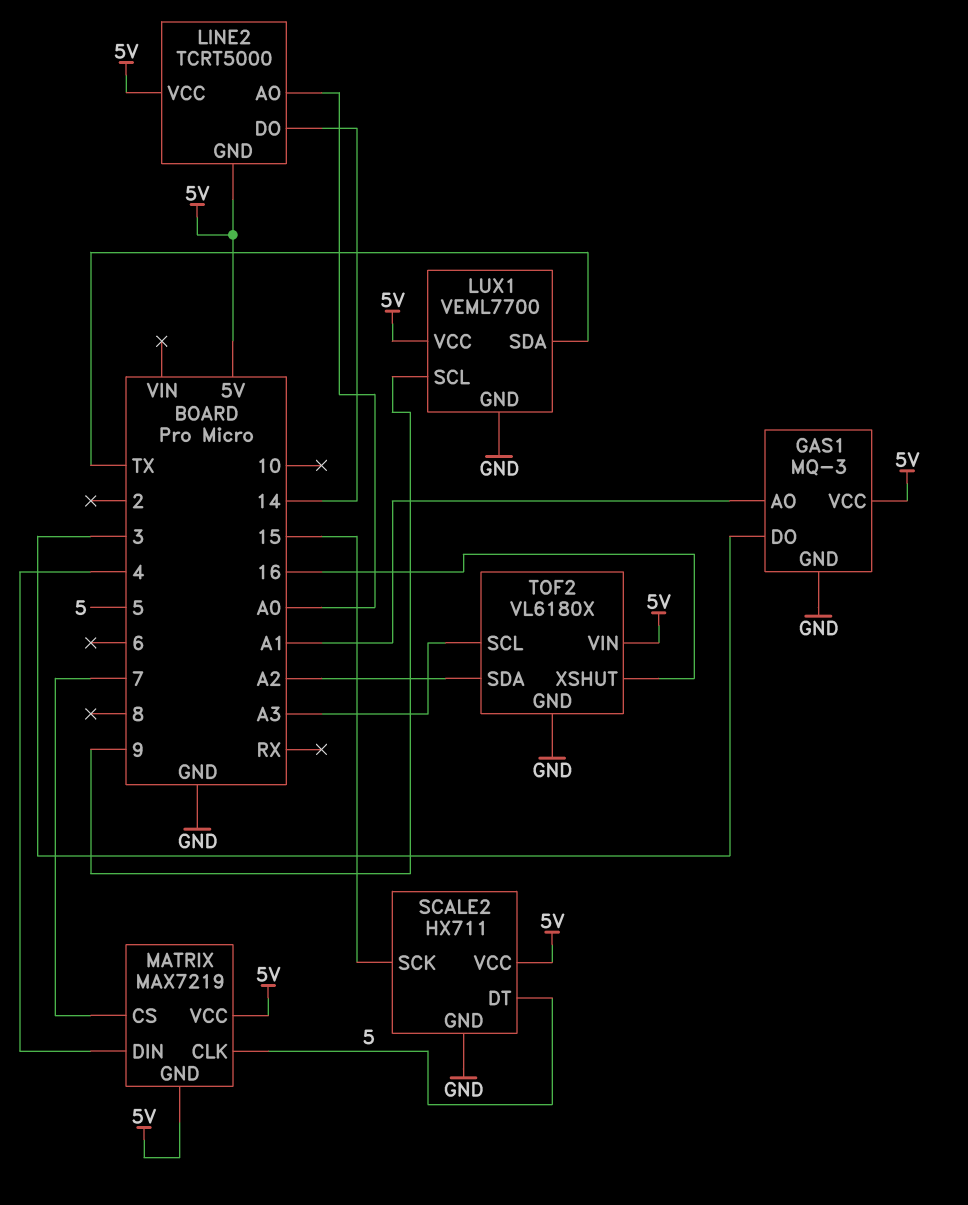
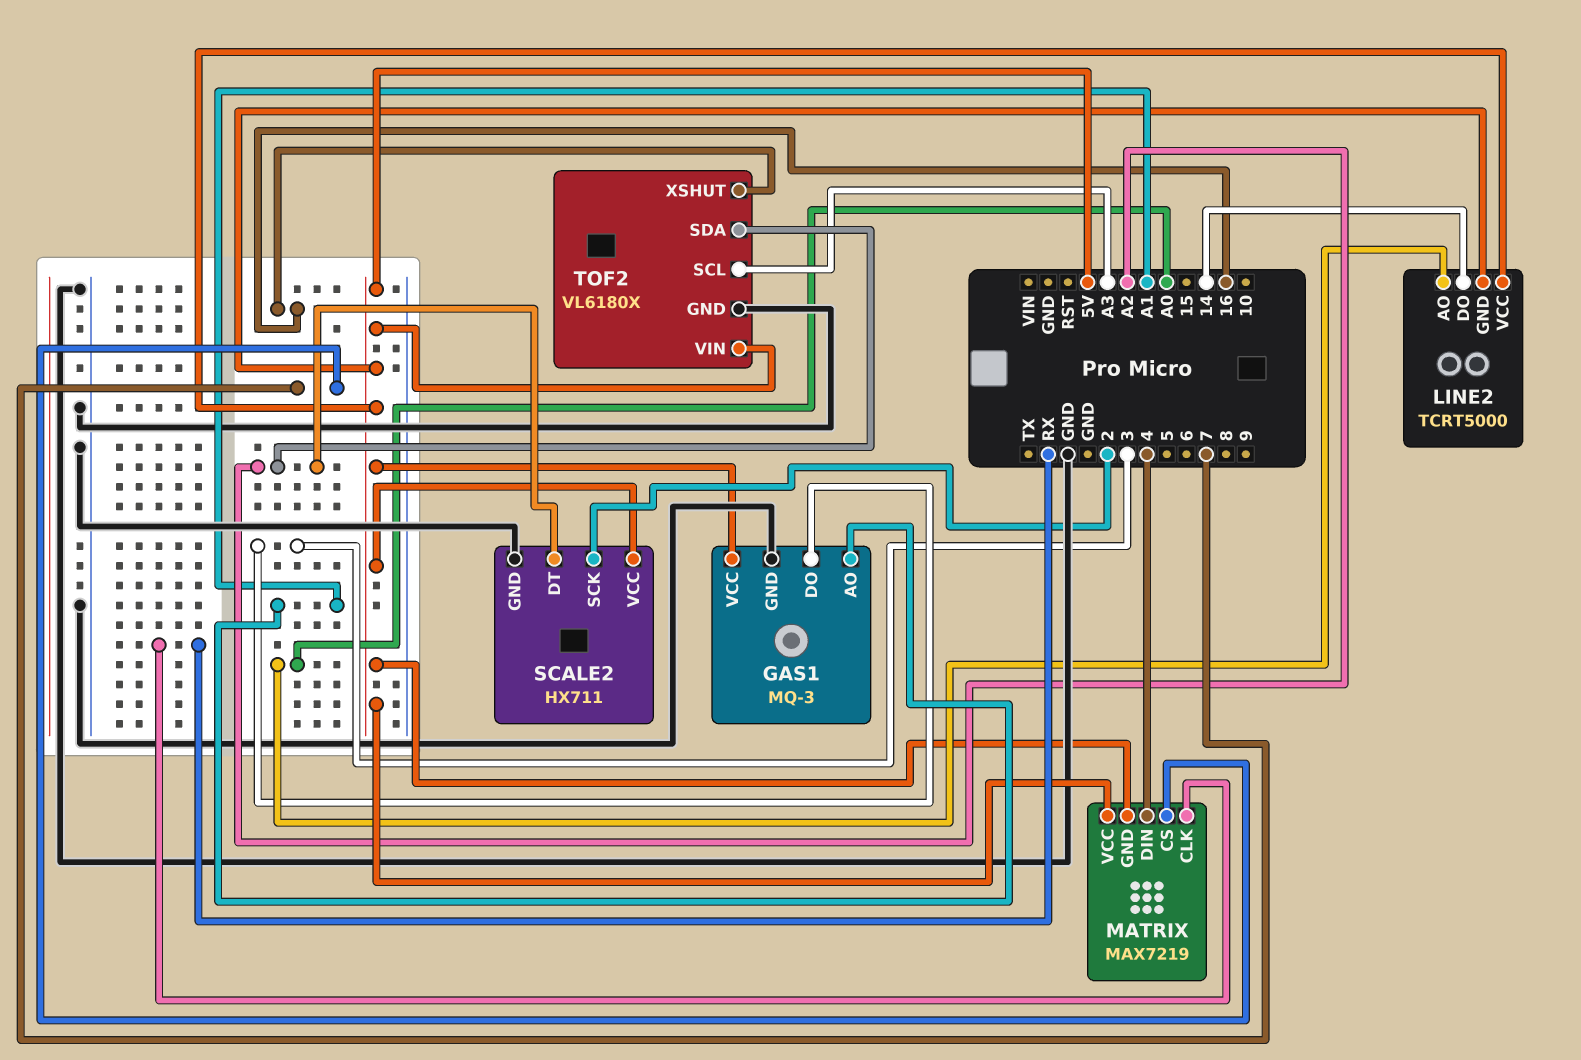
LUX1: VEML7700 -> none
LUX1 pin GND: GND -> none
LUX1 pin SCL: 9 -> none
LUX1 pin SDA: TX -> none
LUX1 pin VCC: 5V -> none
MATRIX pin CLK: 5 -> RX
SCALE2 pin DT: 5 -> A2
SCALE2 pin SCK: 15 -> 2

